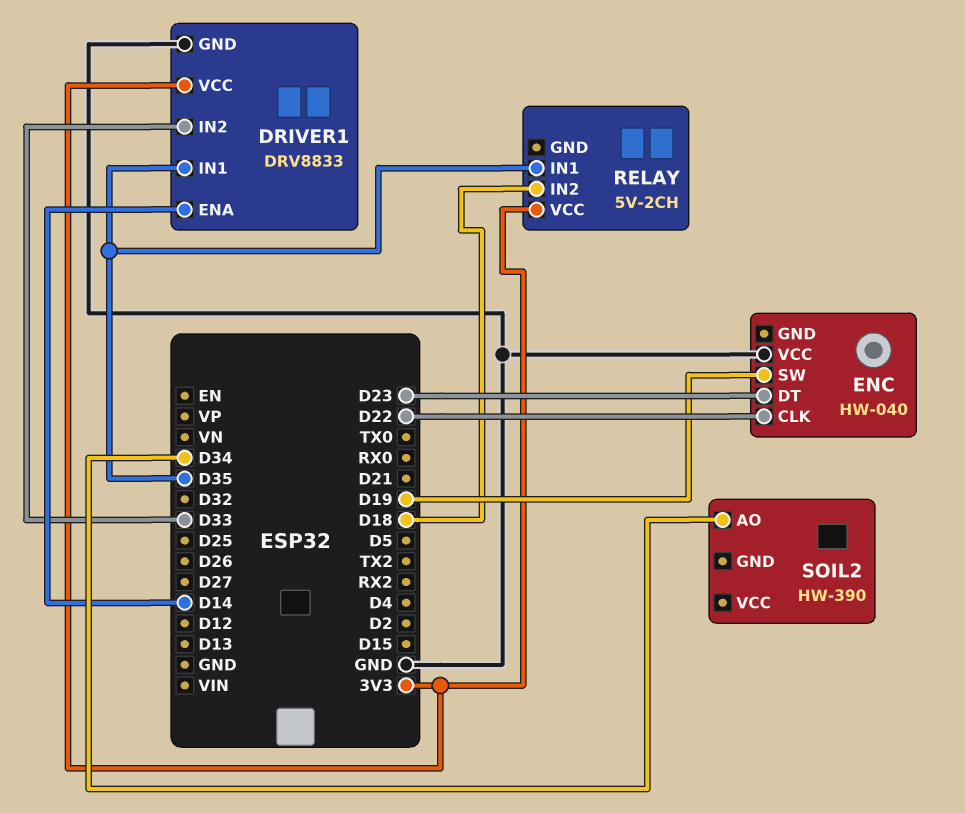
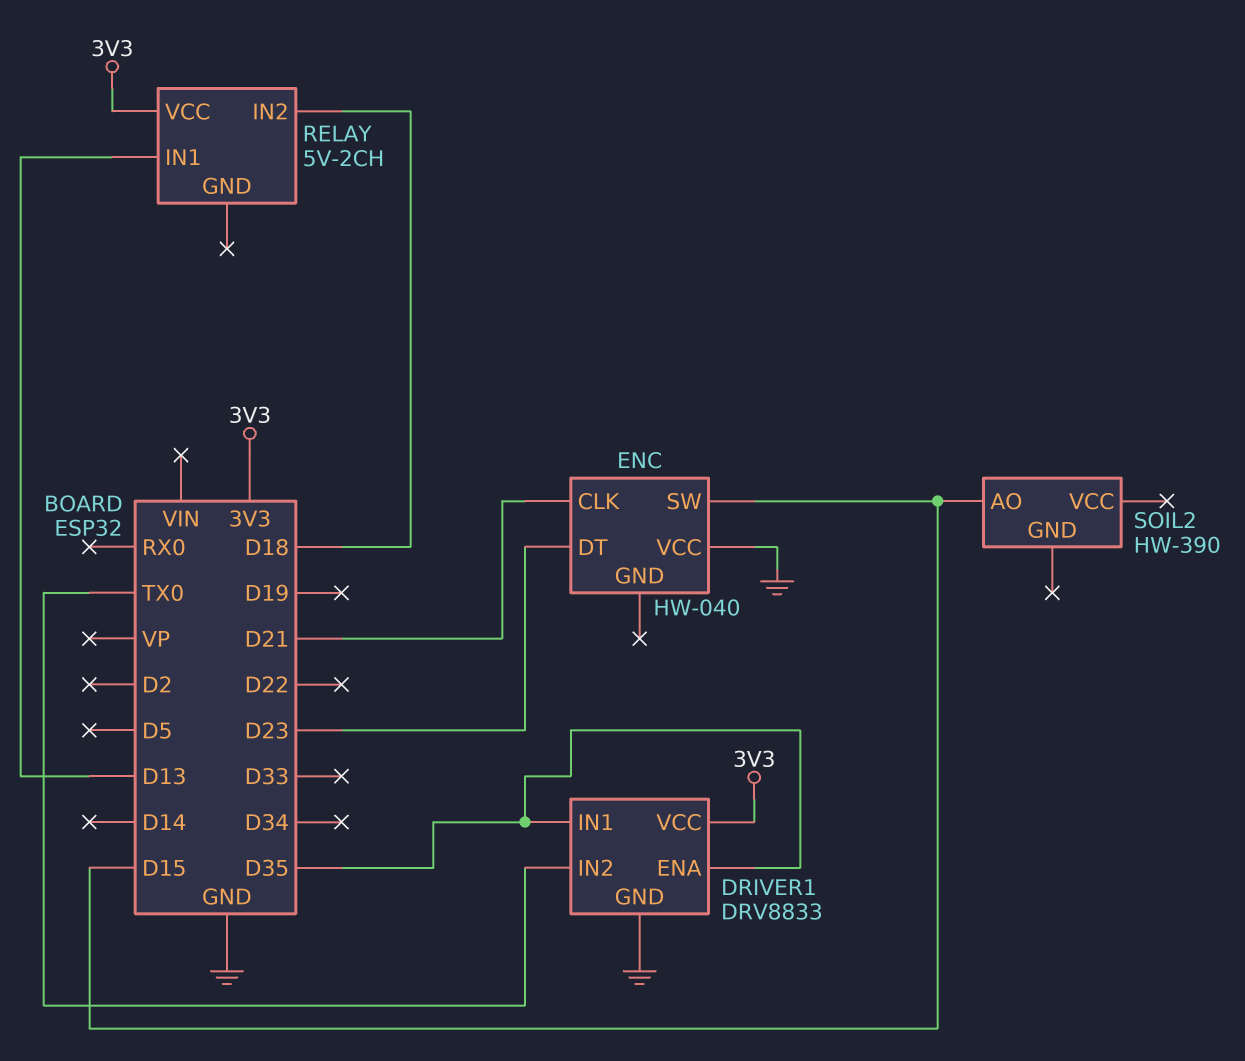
DRIVER1 pin ENA: D14 -> D35
DRIVER1 pin IN2: D33 -> TX0
ENC pin CLK: D22 -> D21
ENC pin SW: D19 -> D15
RELAY pin IN1: D35 -> D13
SOIL2 pin AO: D34 -> D15

